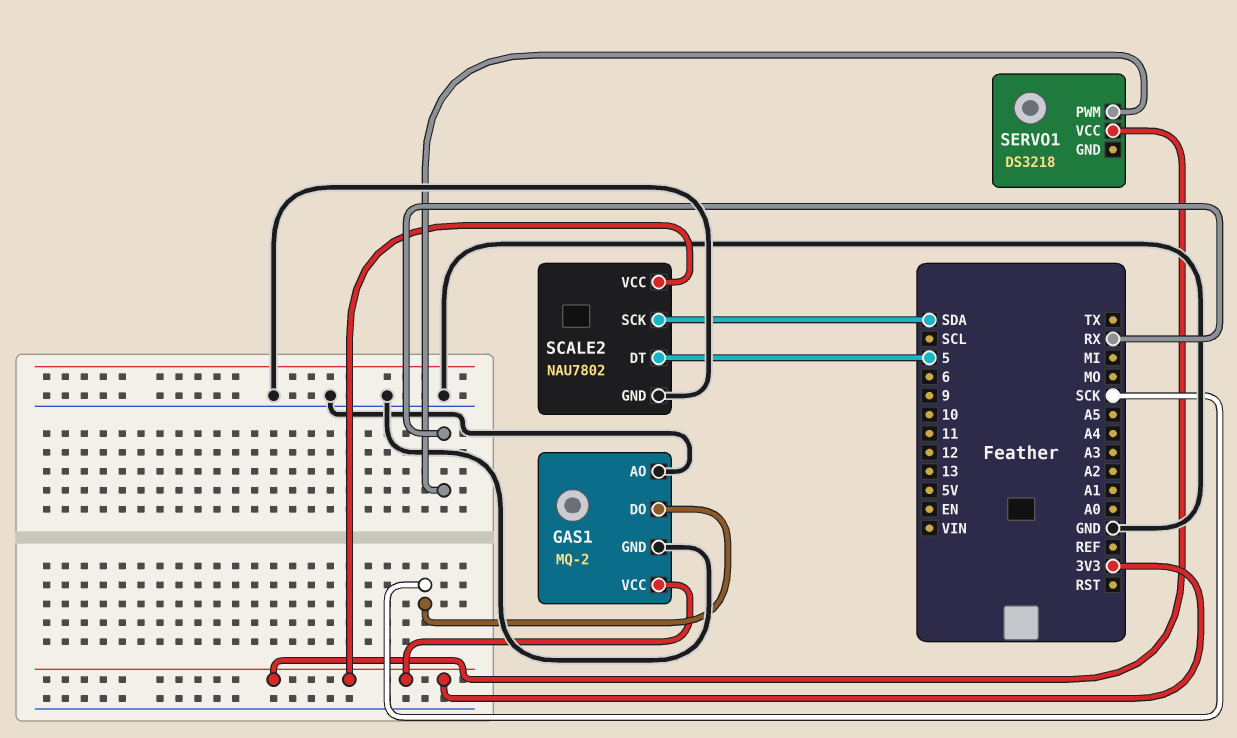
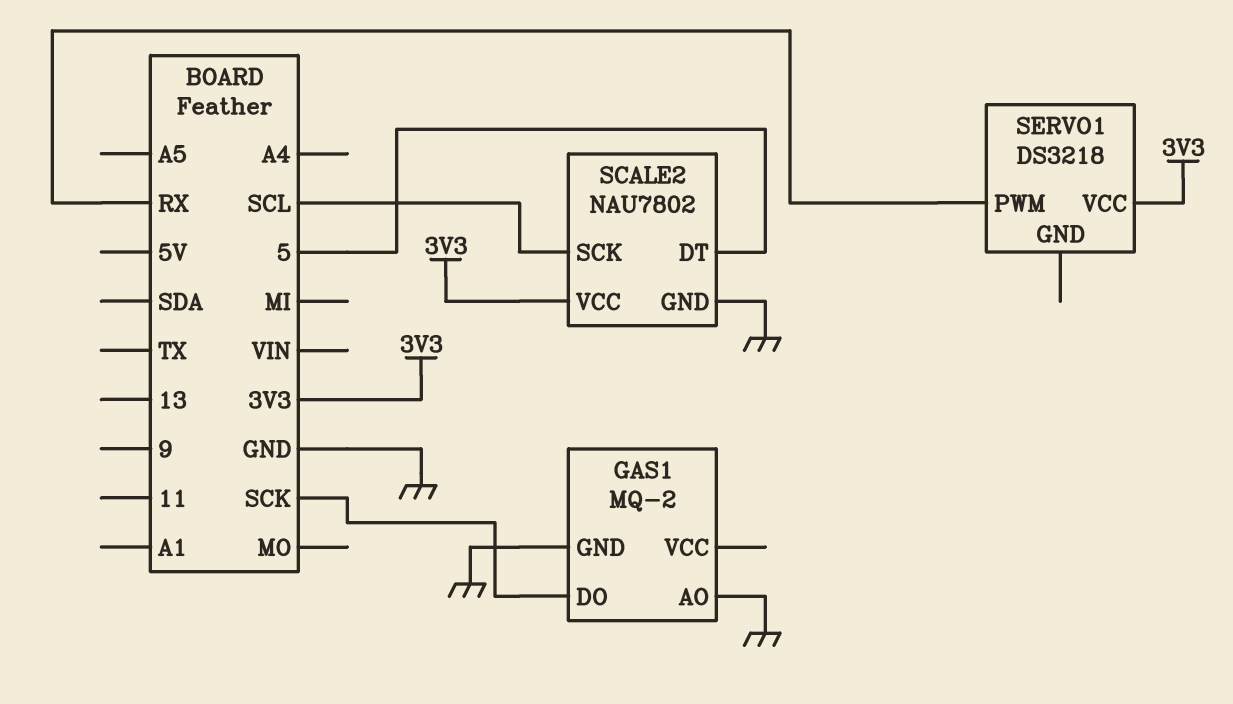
GAS1 pin VCC: 3V3 -> none
SCALE2 pin SCK: SDA -> SCL

